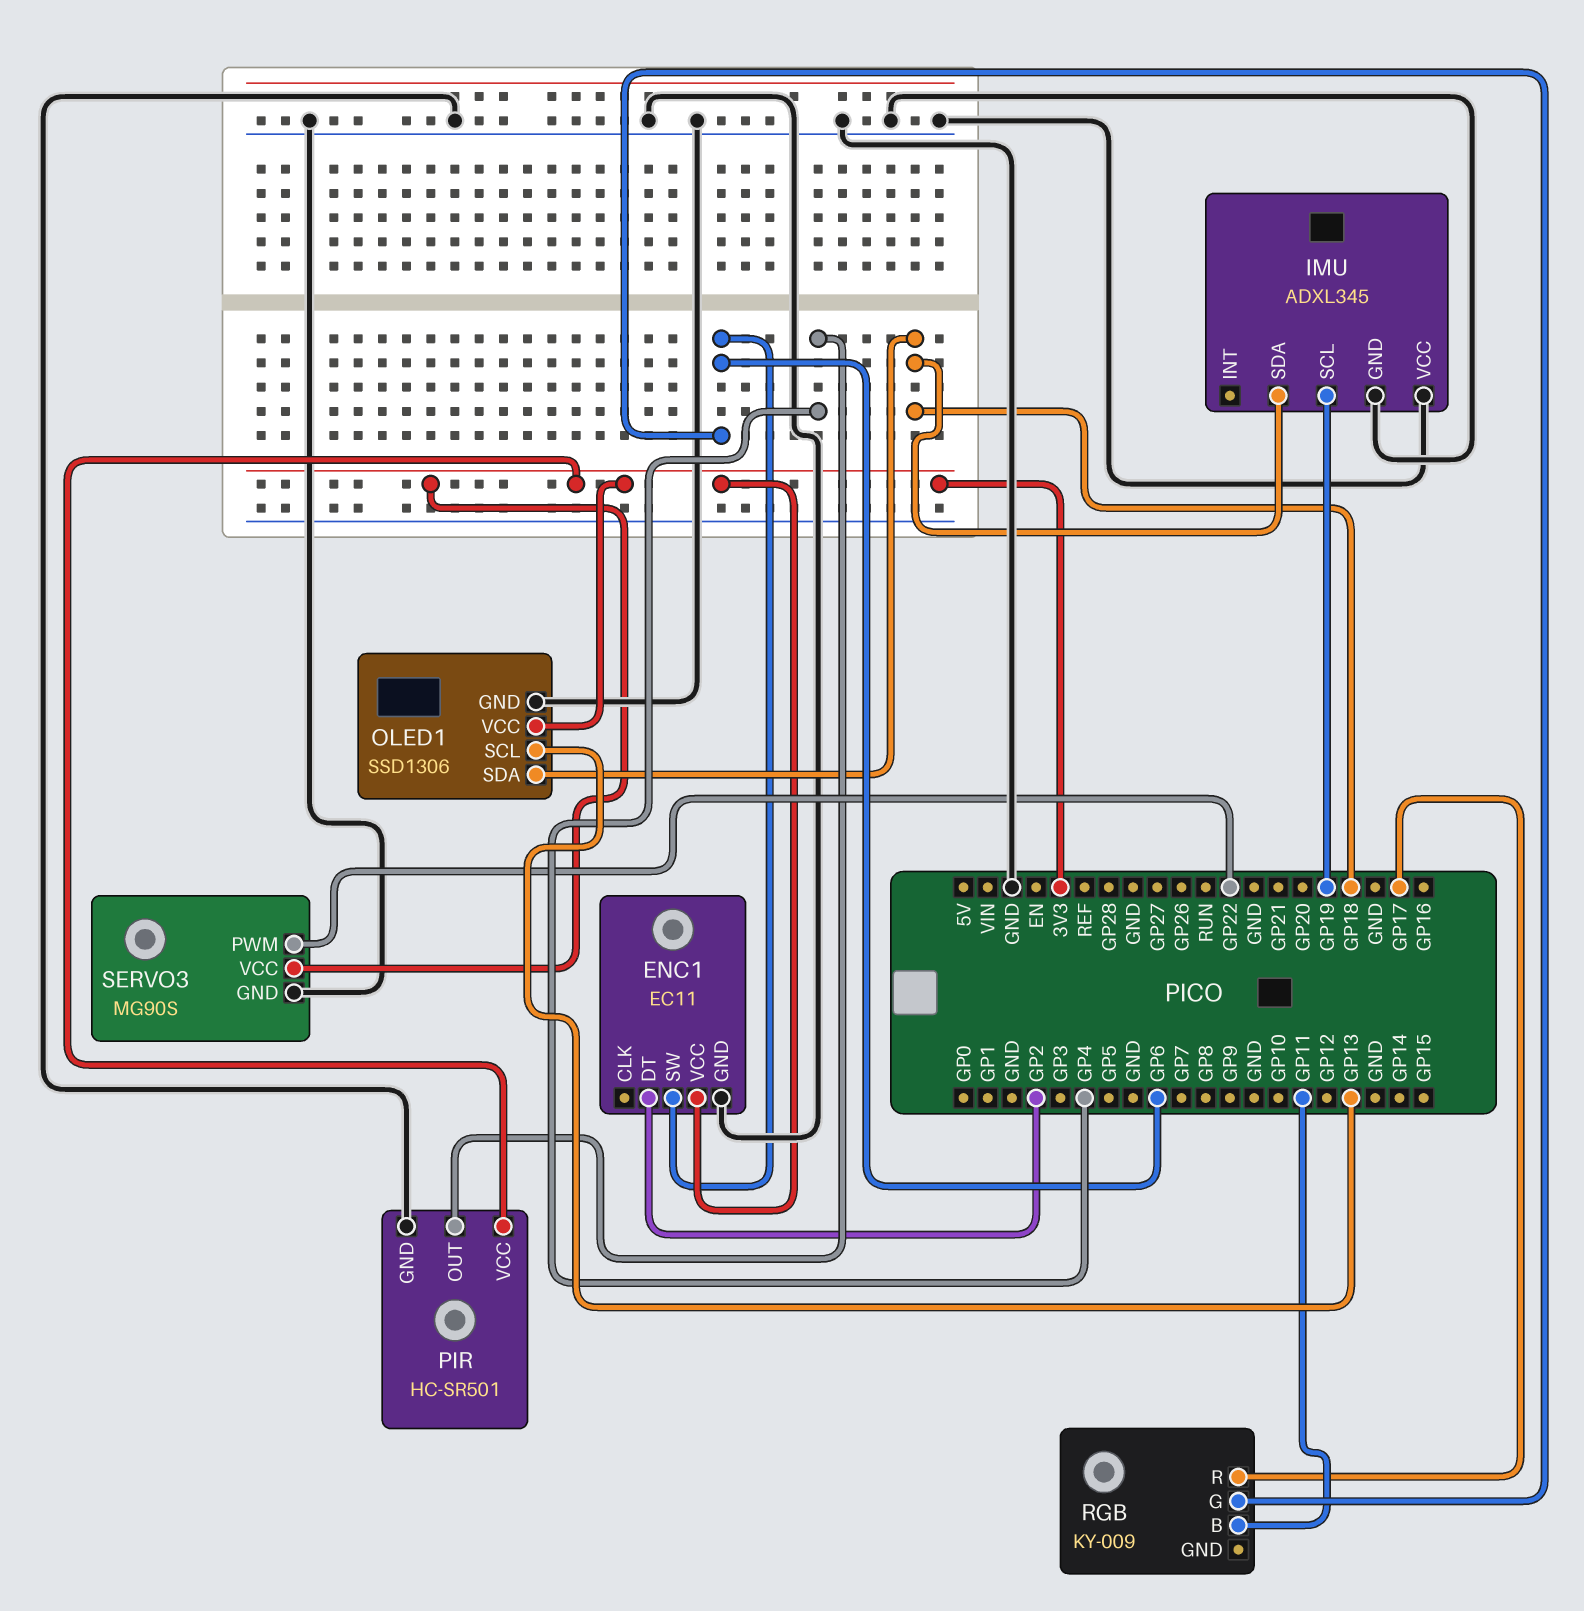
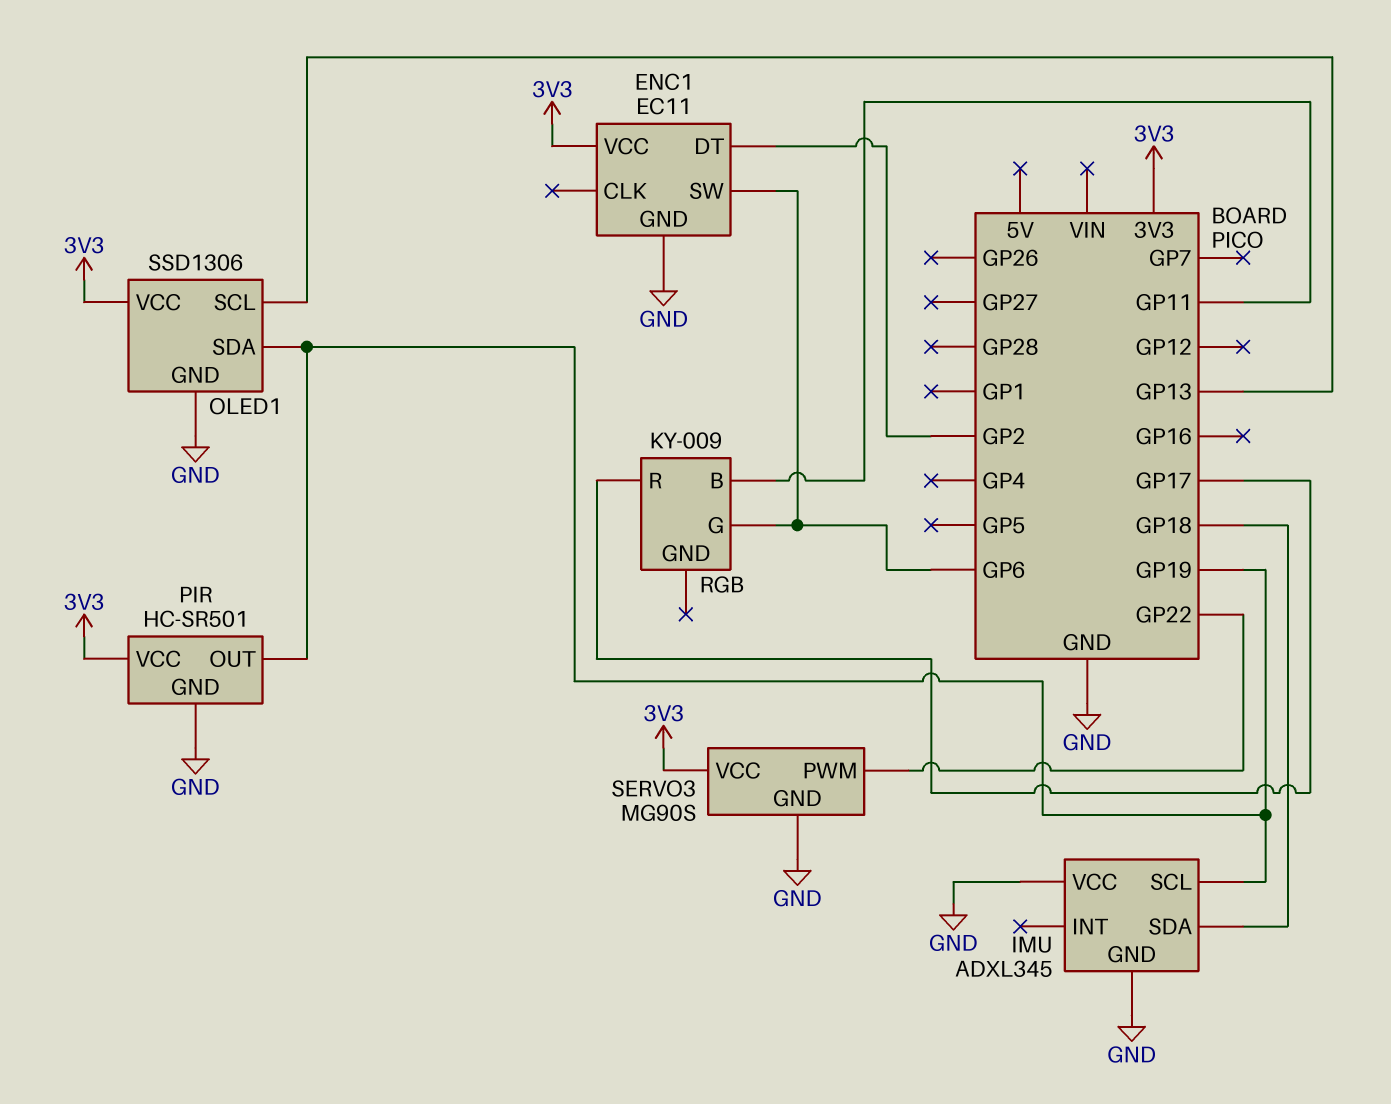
OLED1 pin SDA: GP18 -> GP19
PIR pin OUT: GP4 -> GP19

